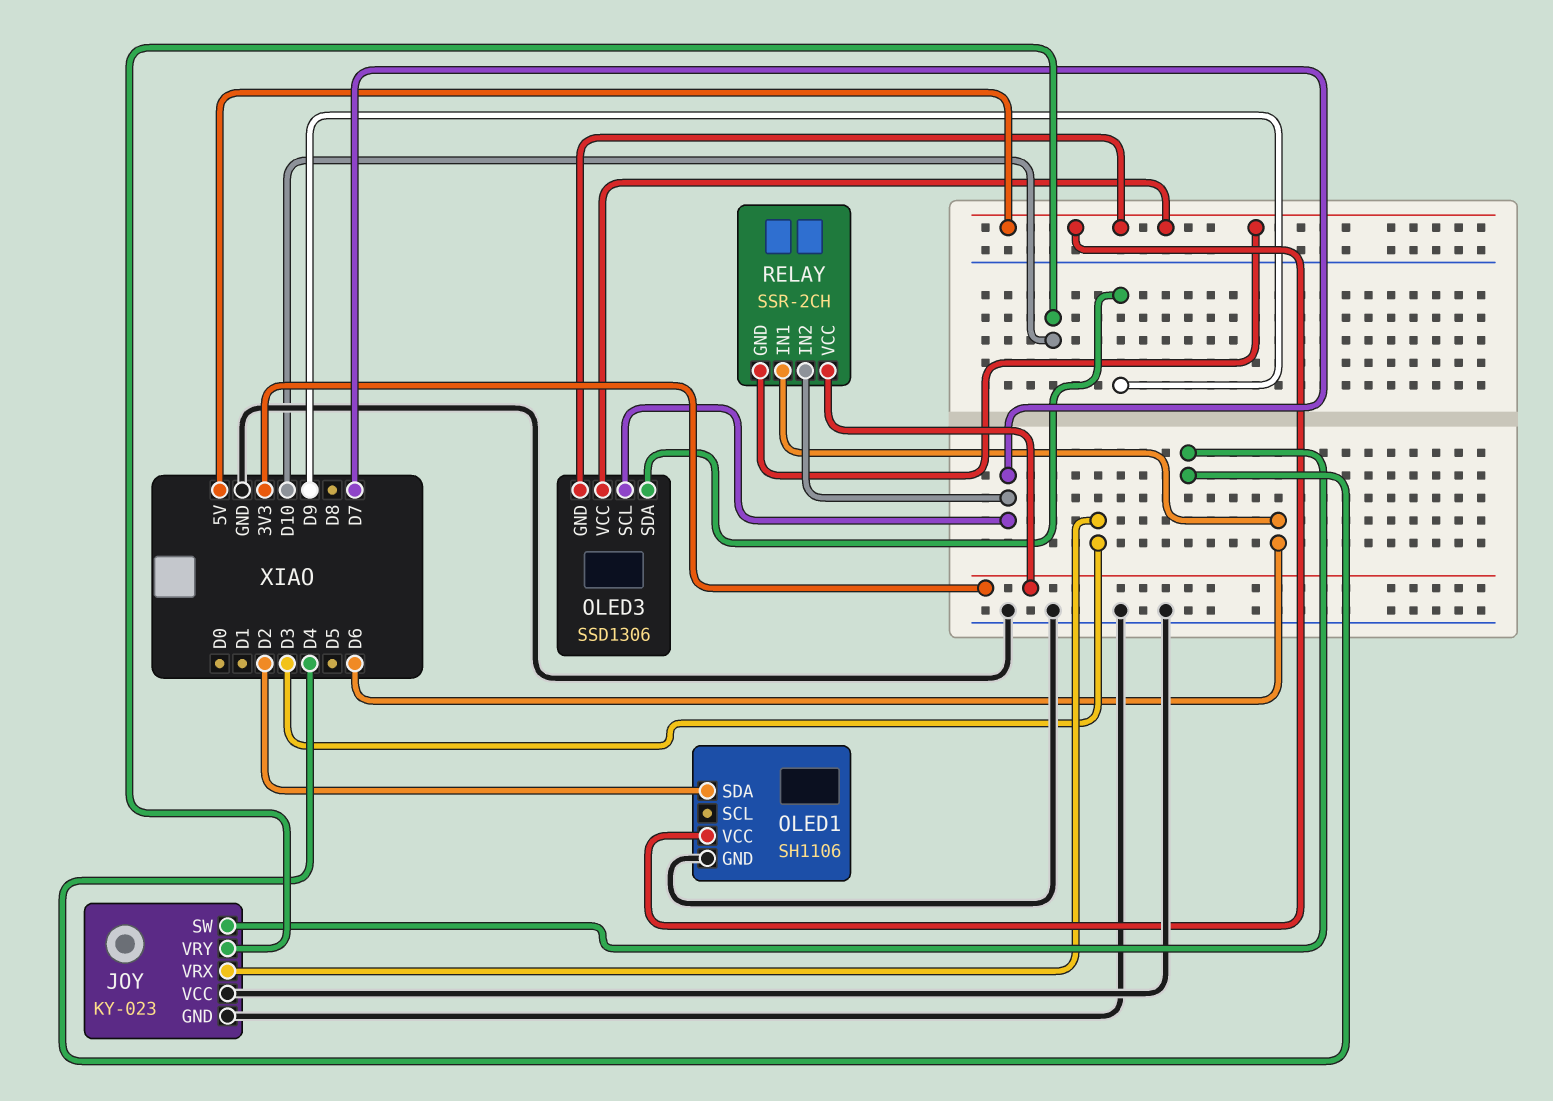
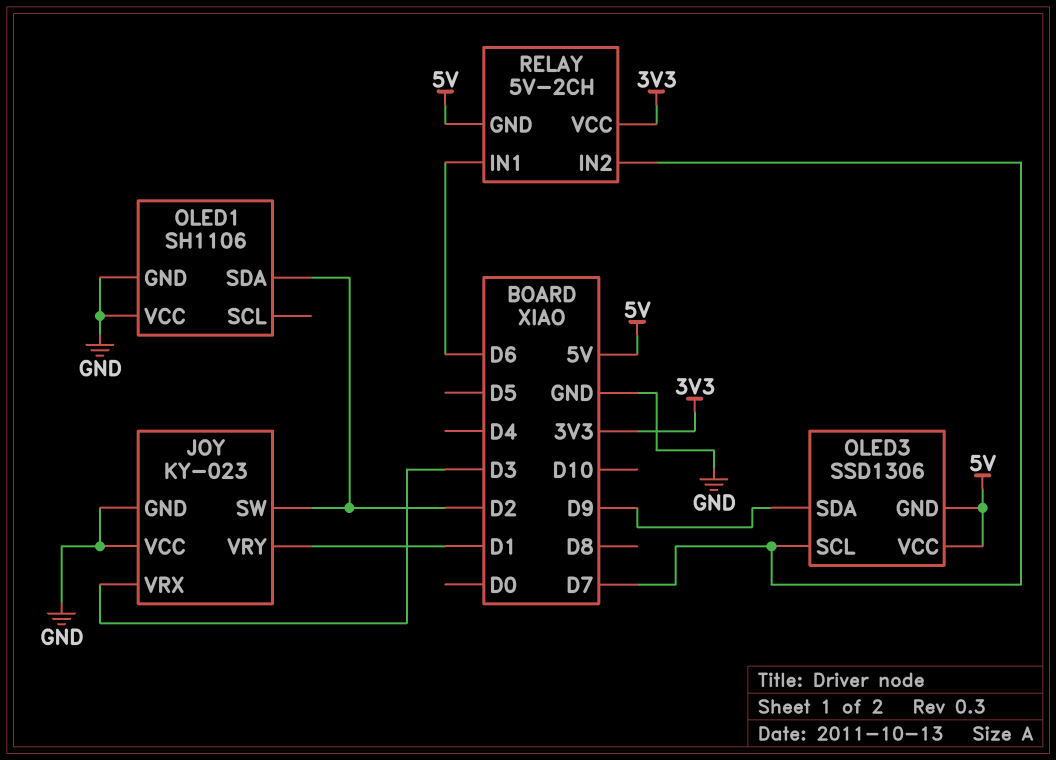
JOY pin SW: D4 -> D2
JOY pin VRY: D10 -> D1
OLED1 pin VCC: 5V -> GND
RELAY: SSR-2CH -> 5V-2CH

